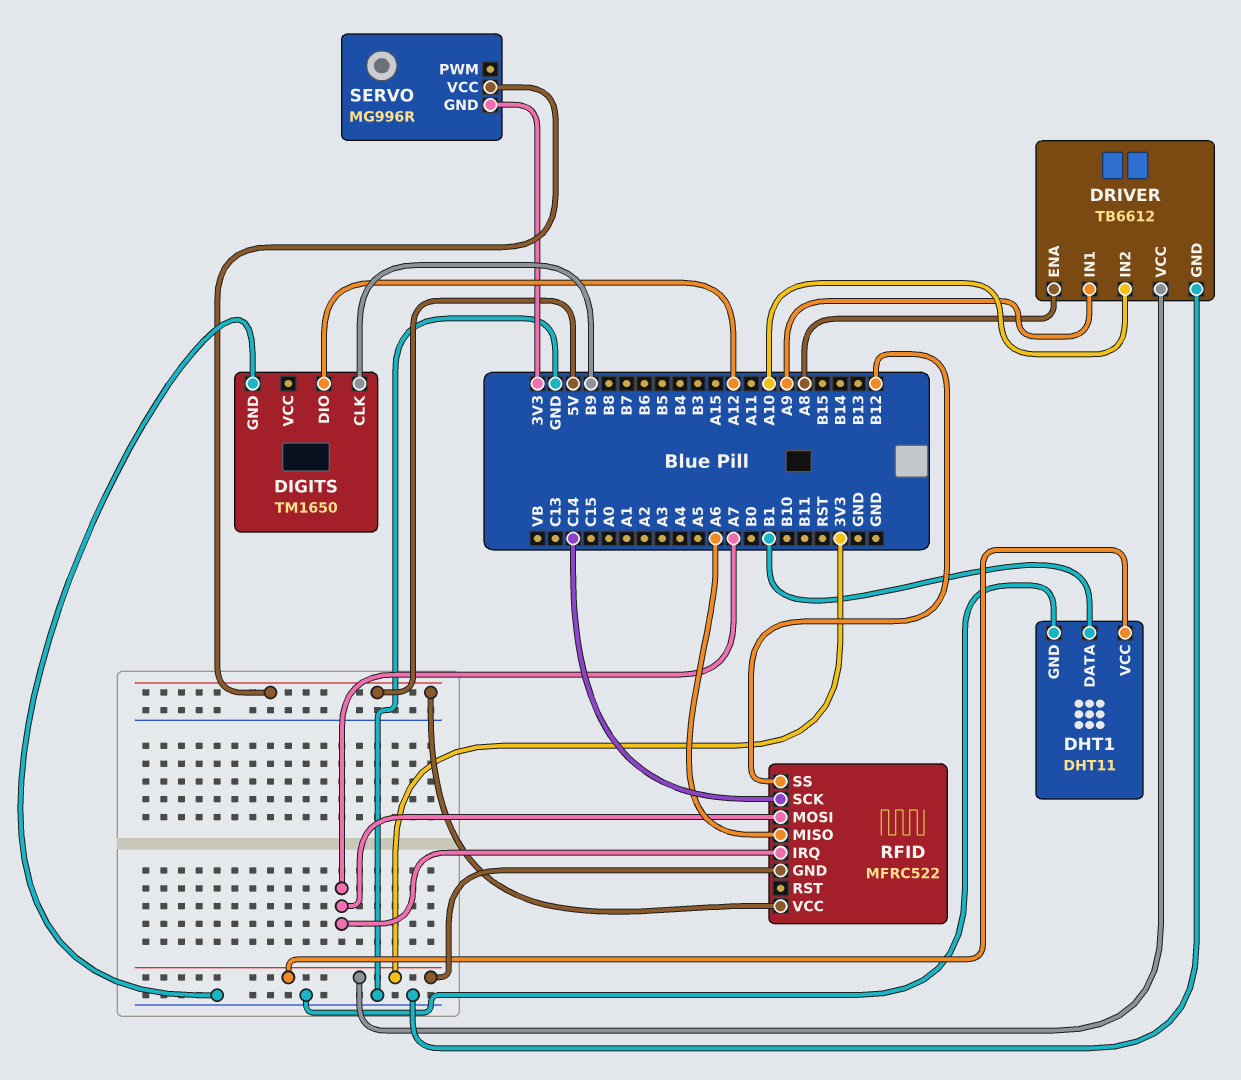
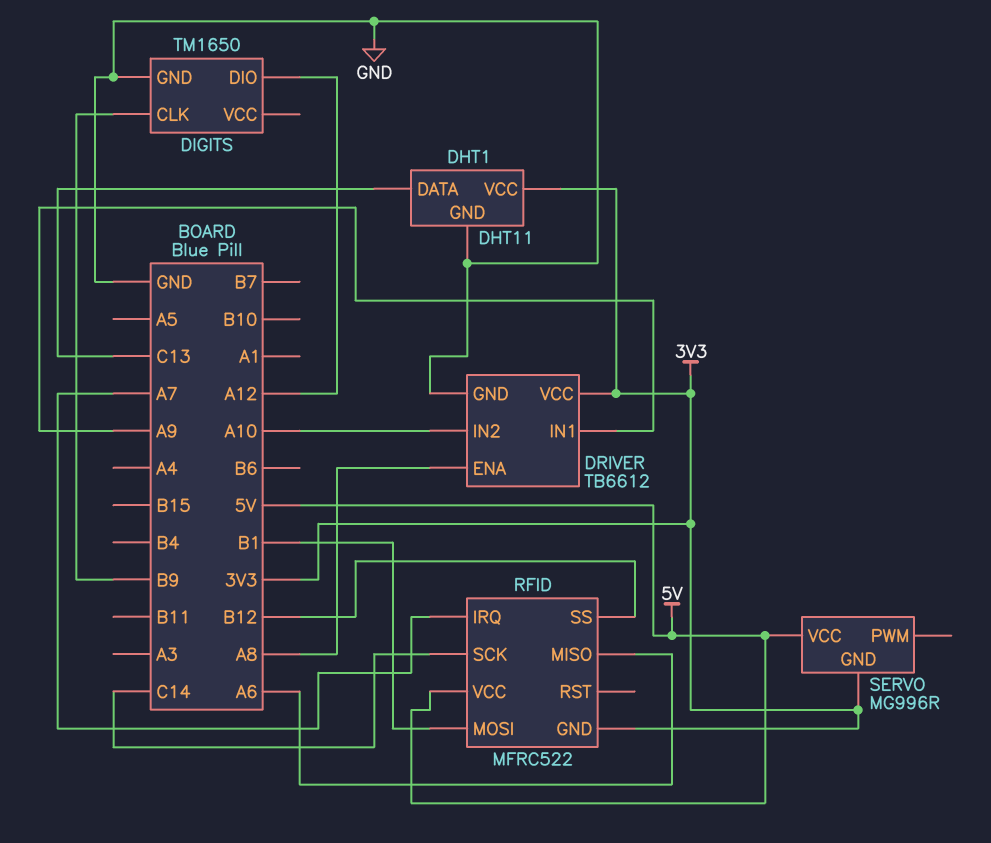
DHT1 pin DATA: B1 -> C13
RFID pin MOSI: A7 -> B1

